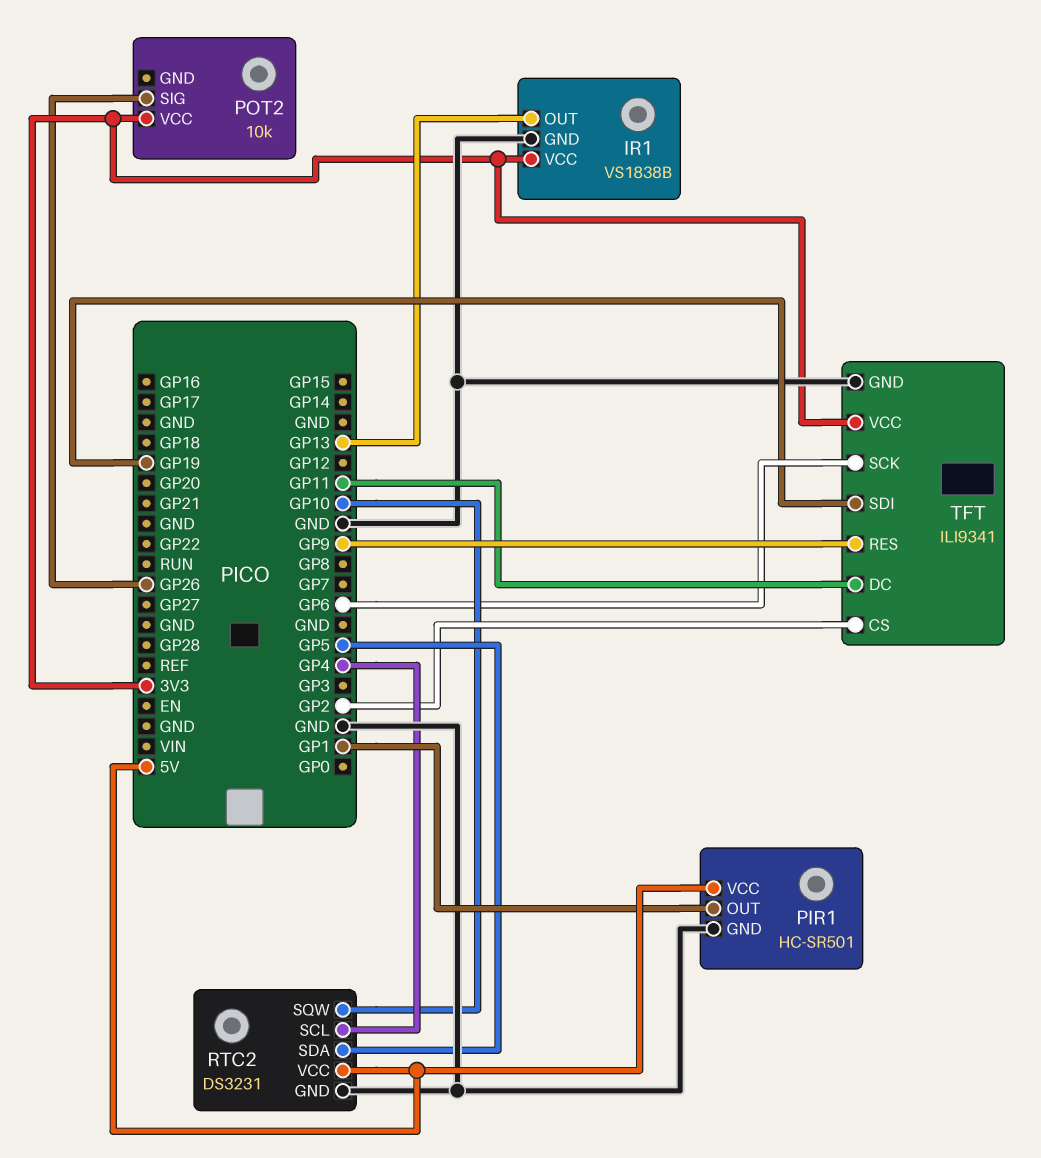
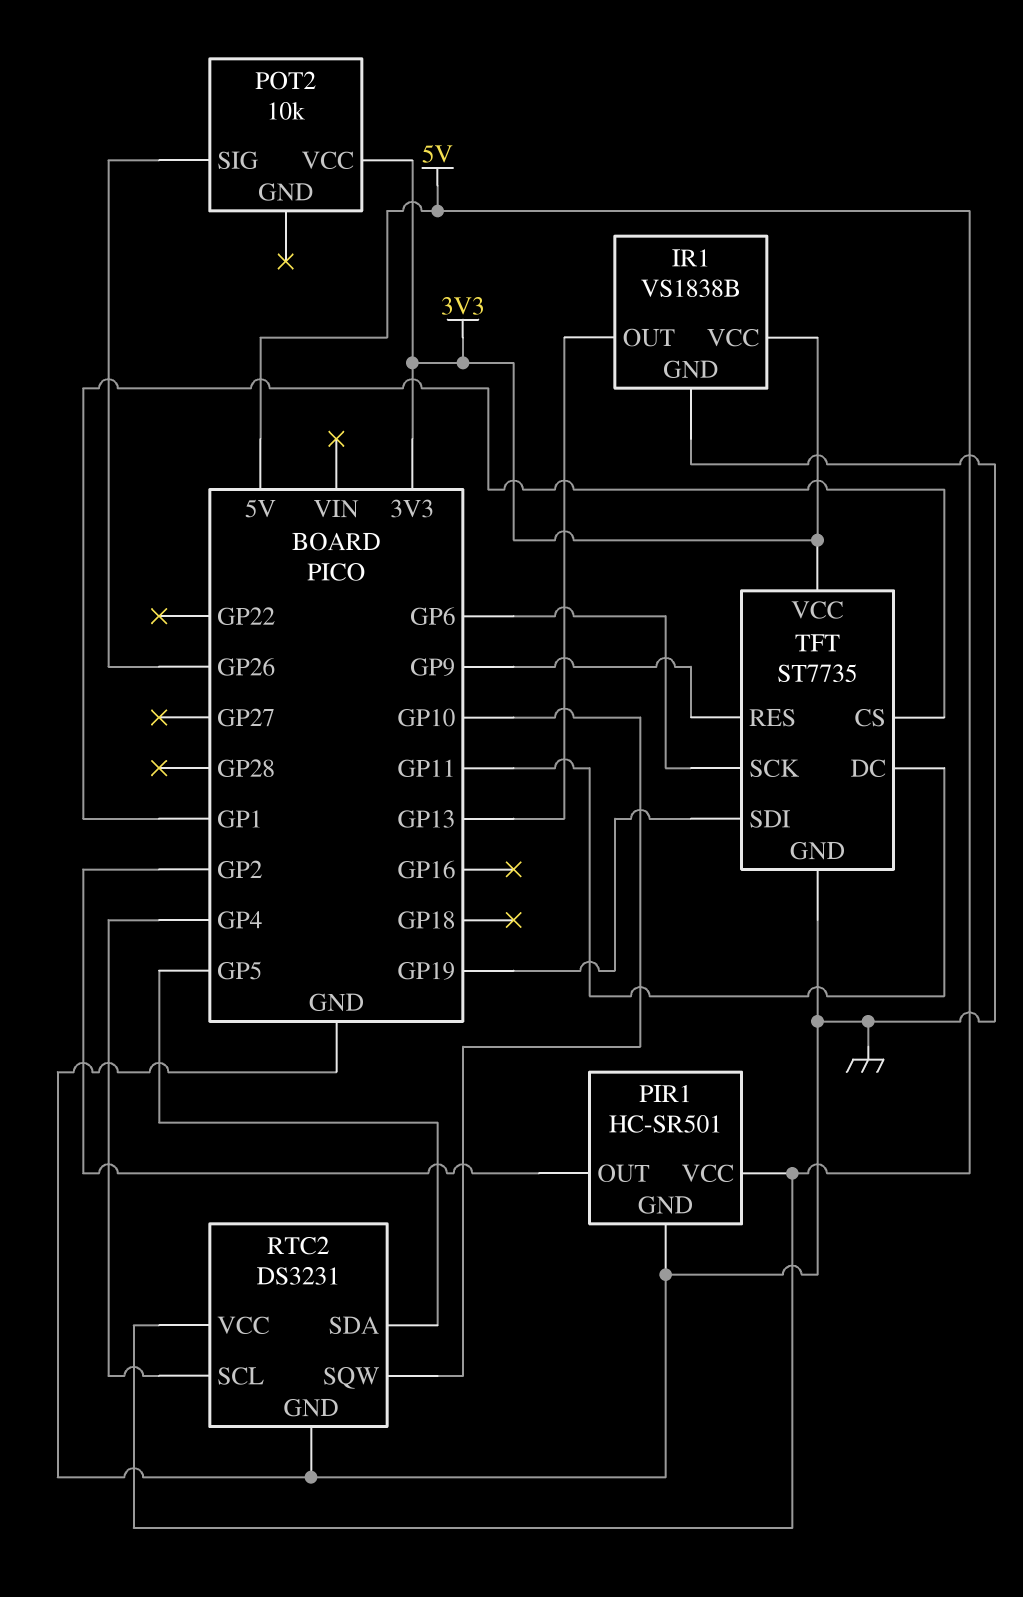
PIR1 pin OUT: GP1 -> GP2
TFT: ILI9341 -> ST7735
TFT pin CS: GP2 -> GP1

